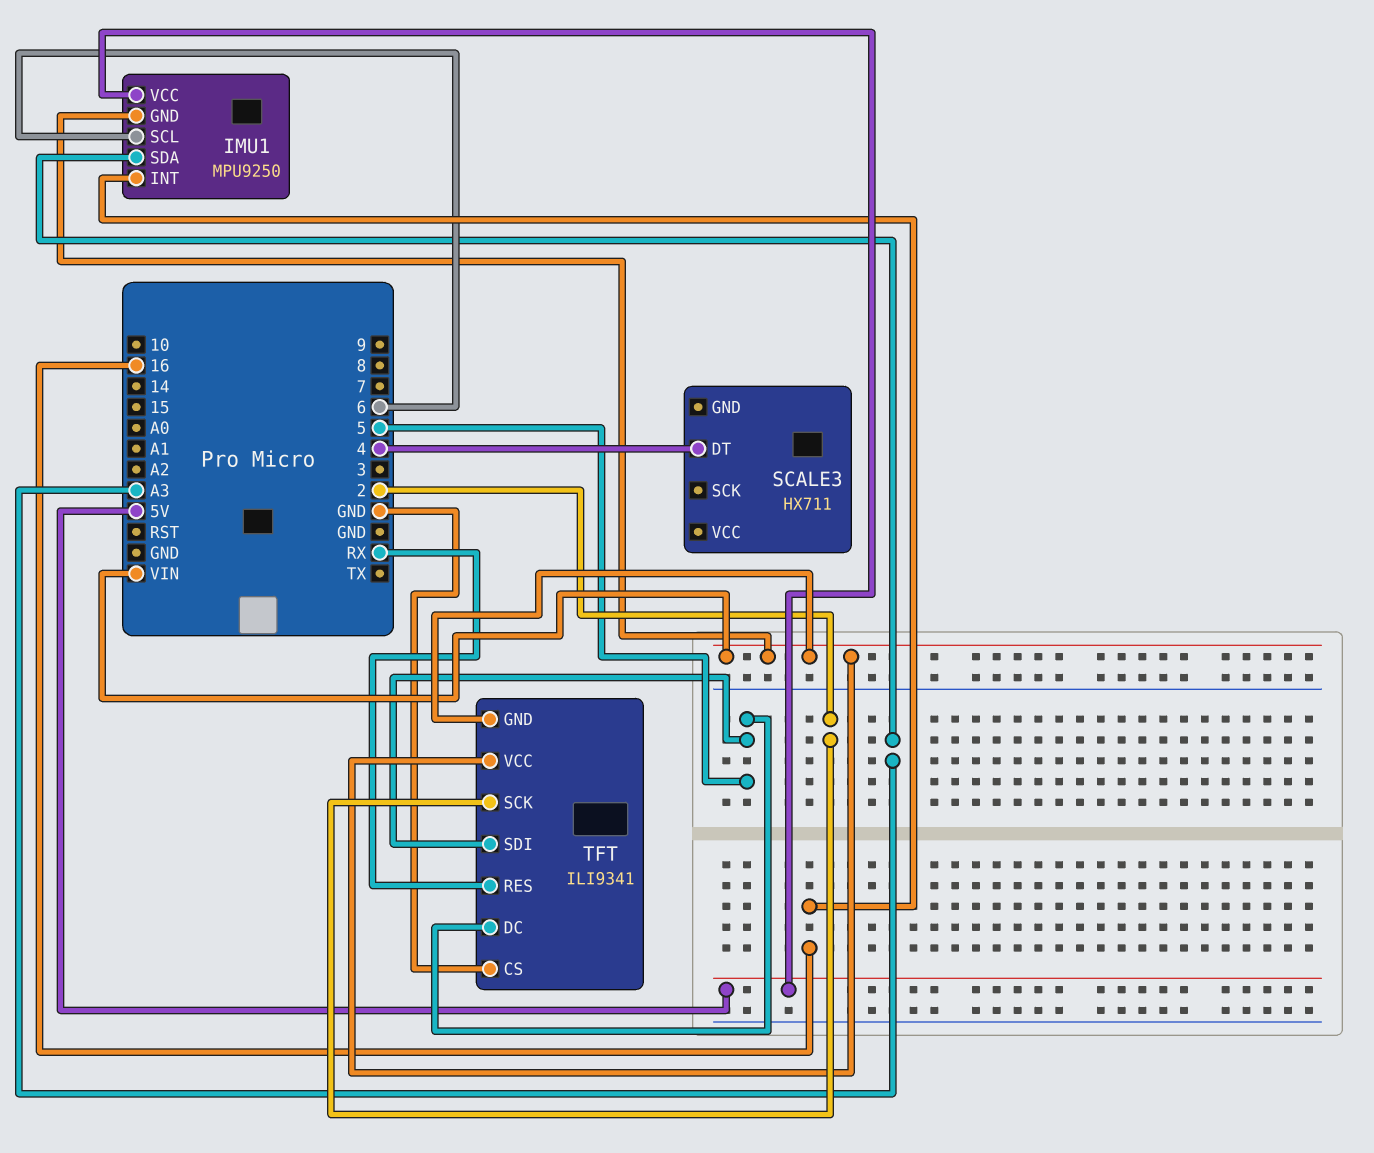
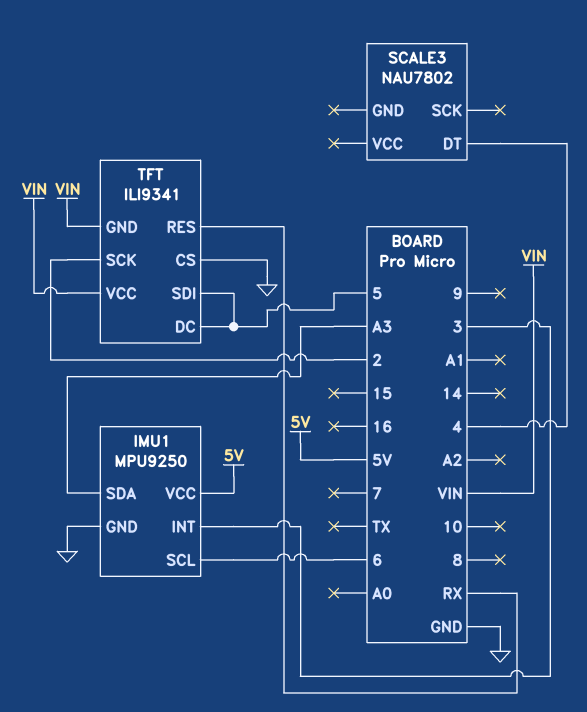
IMU1 pin GND: VIN -> GND
IMU1 pin INT: 16 -> 3
SCALE3: HX711 -> NAU7802

